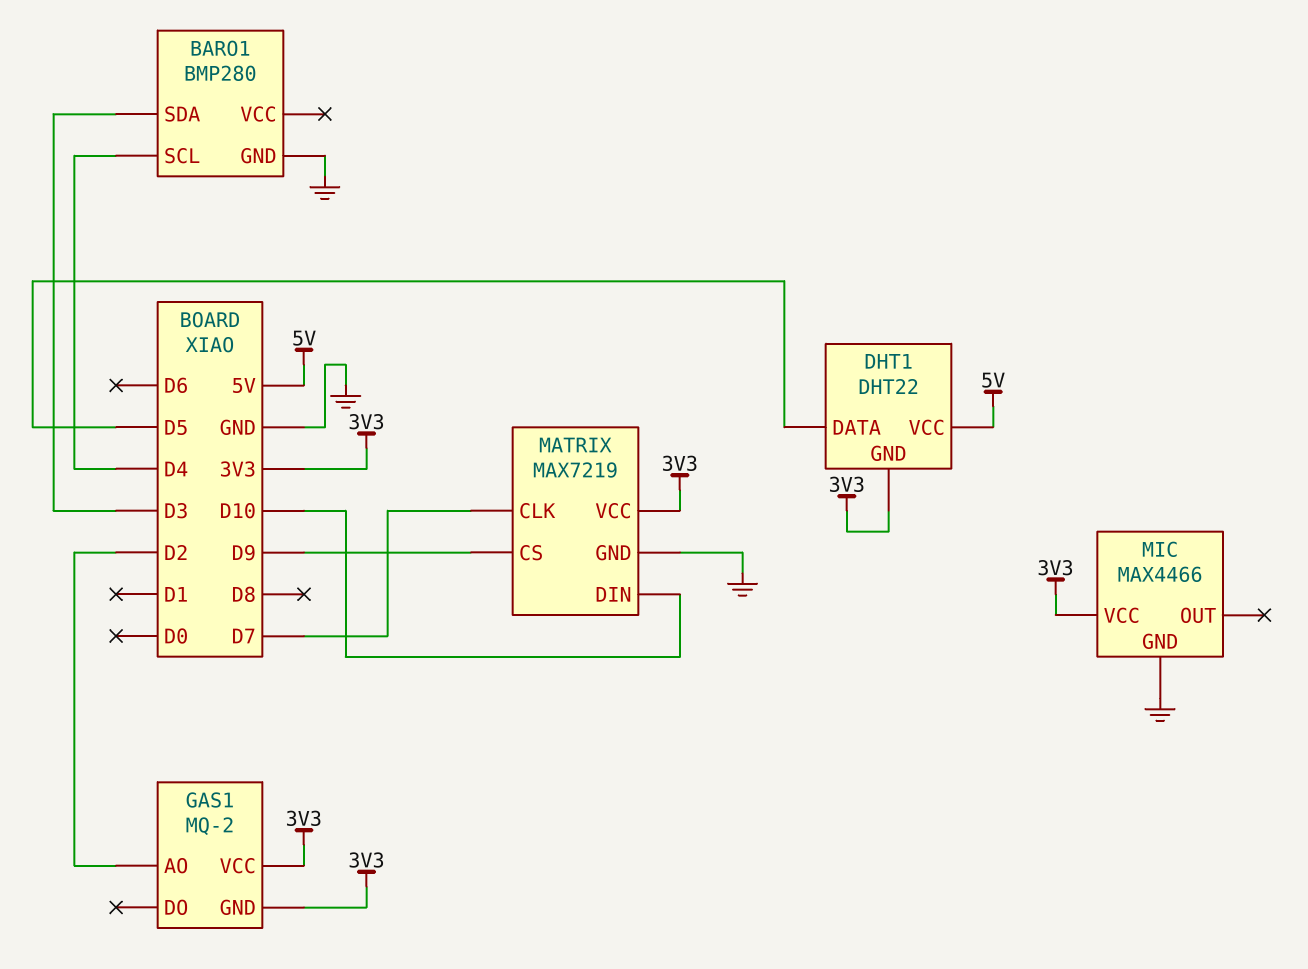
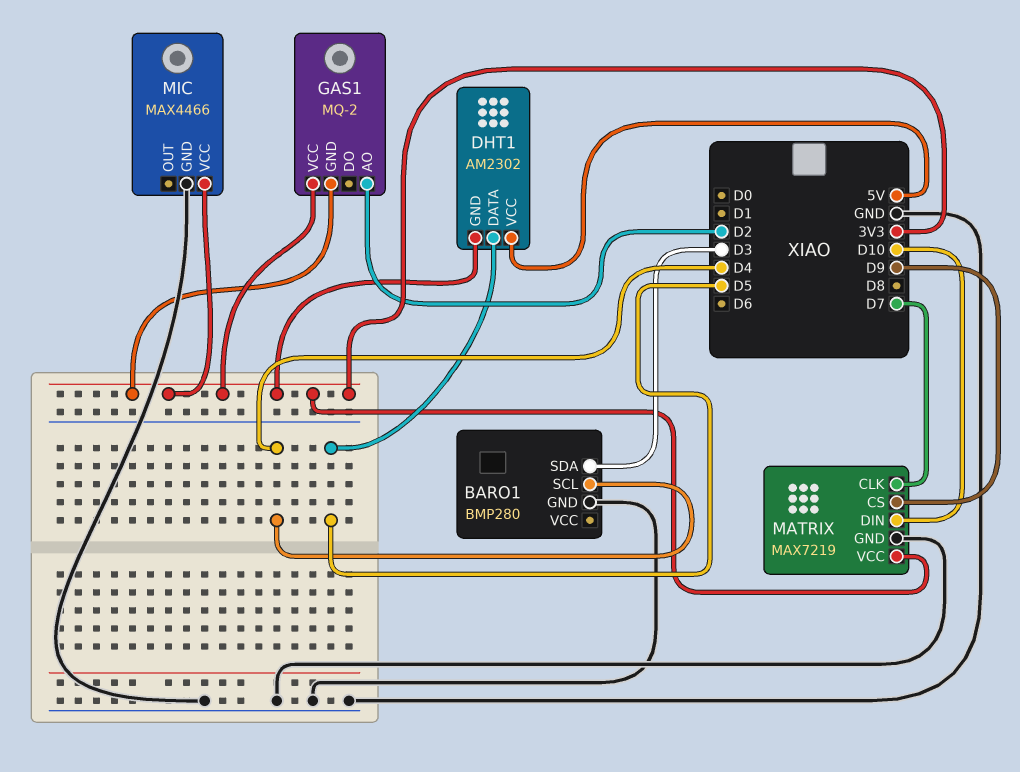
DHT1: DHT22 -> AM2302

